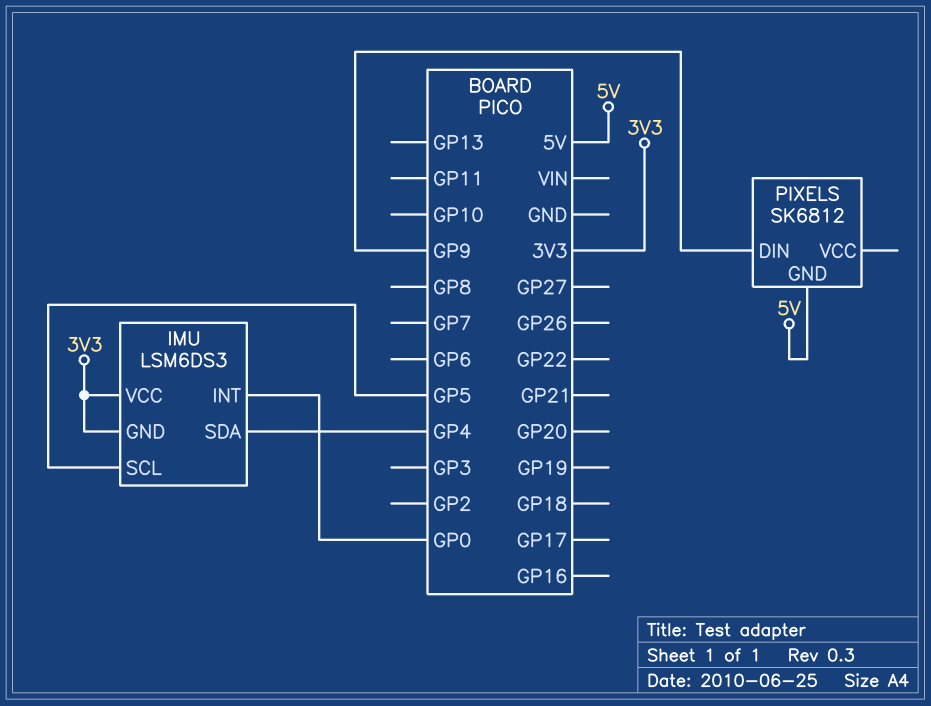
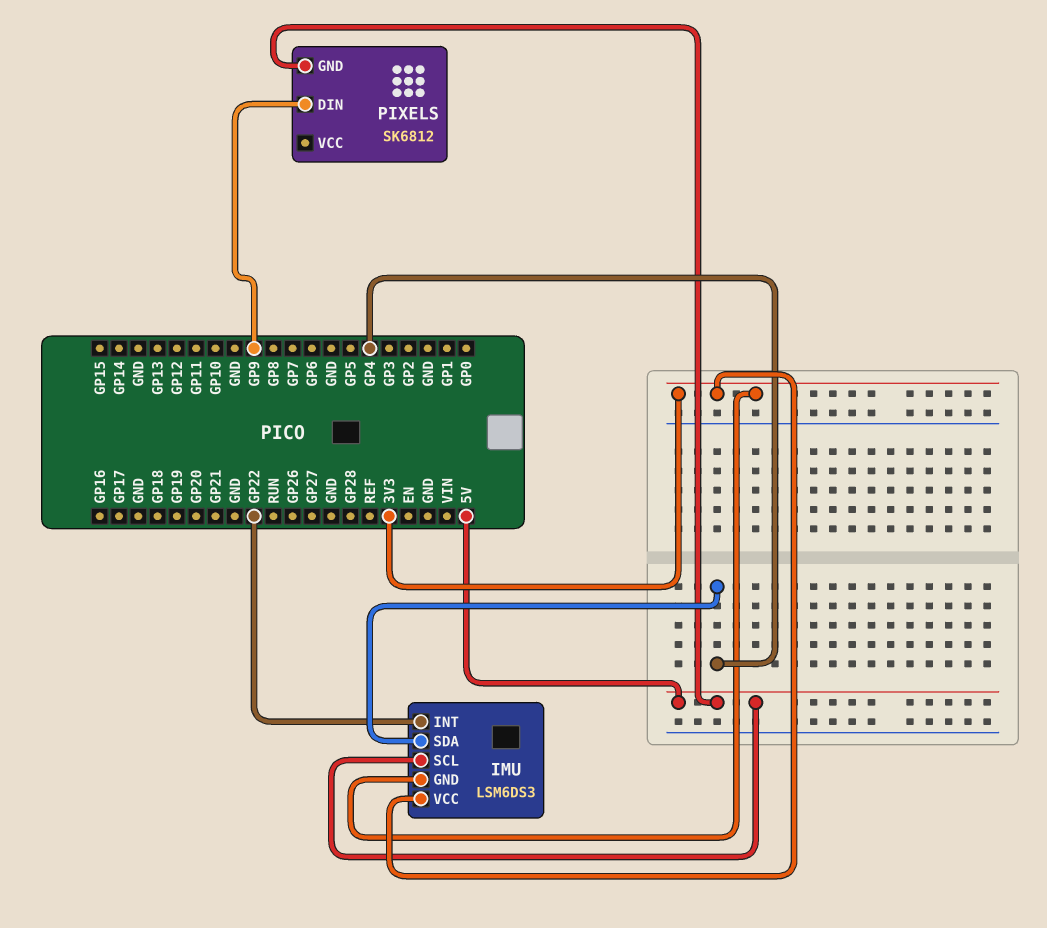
IMU pin INT: GP0 -> GP22
IMU pin SCL: GP5 -> 5V

